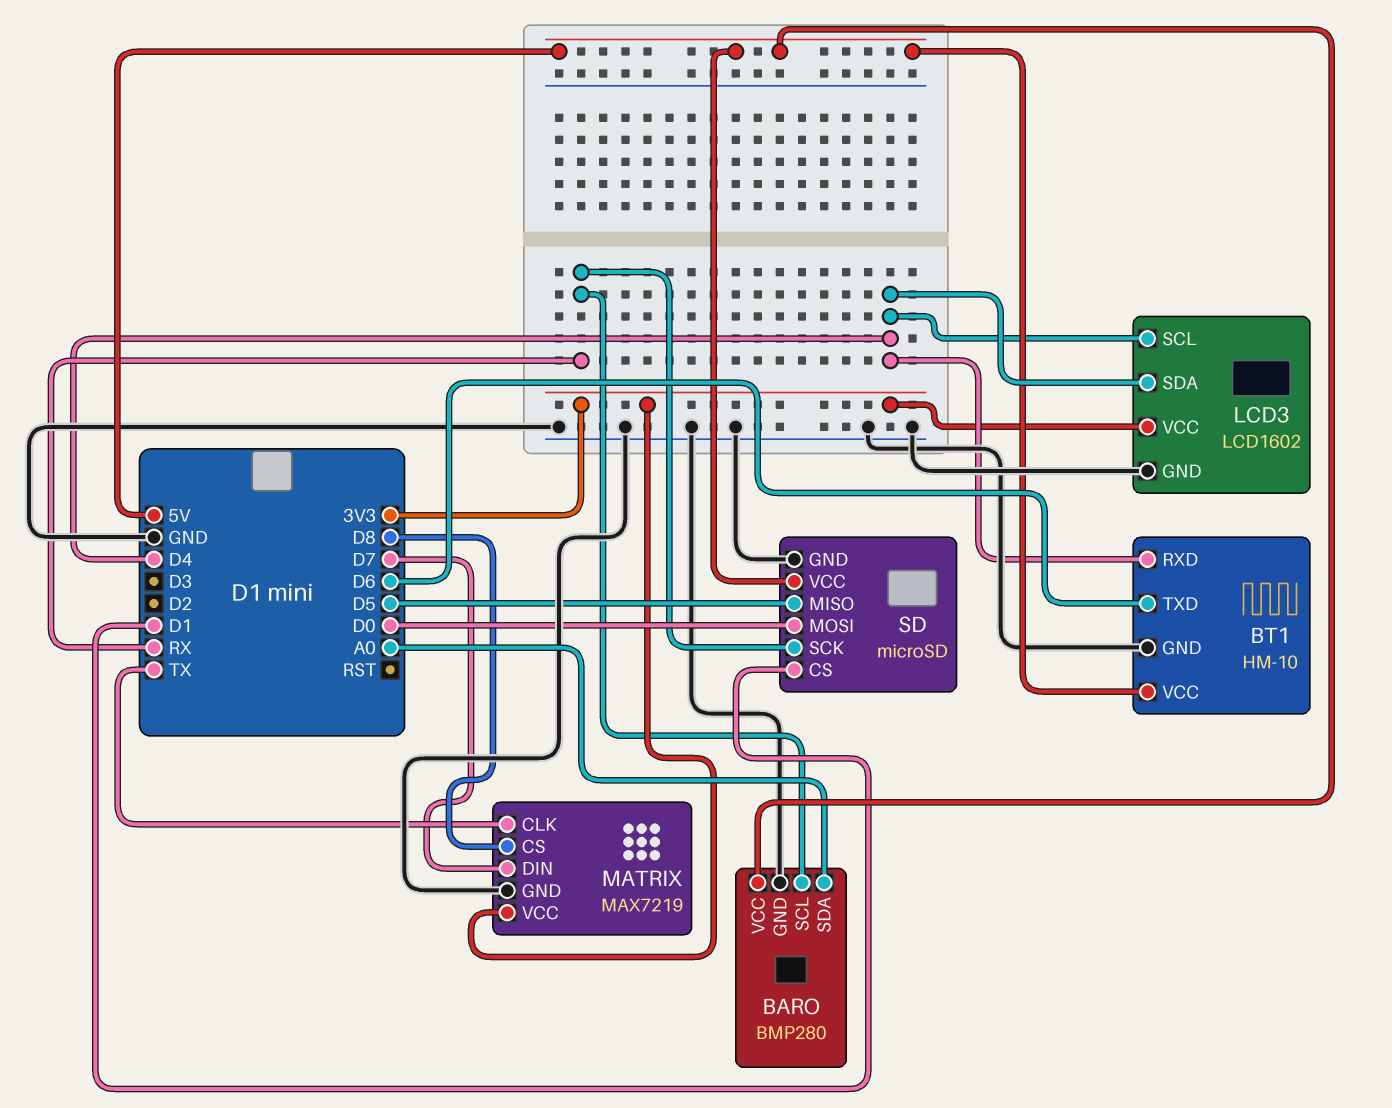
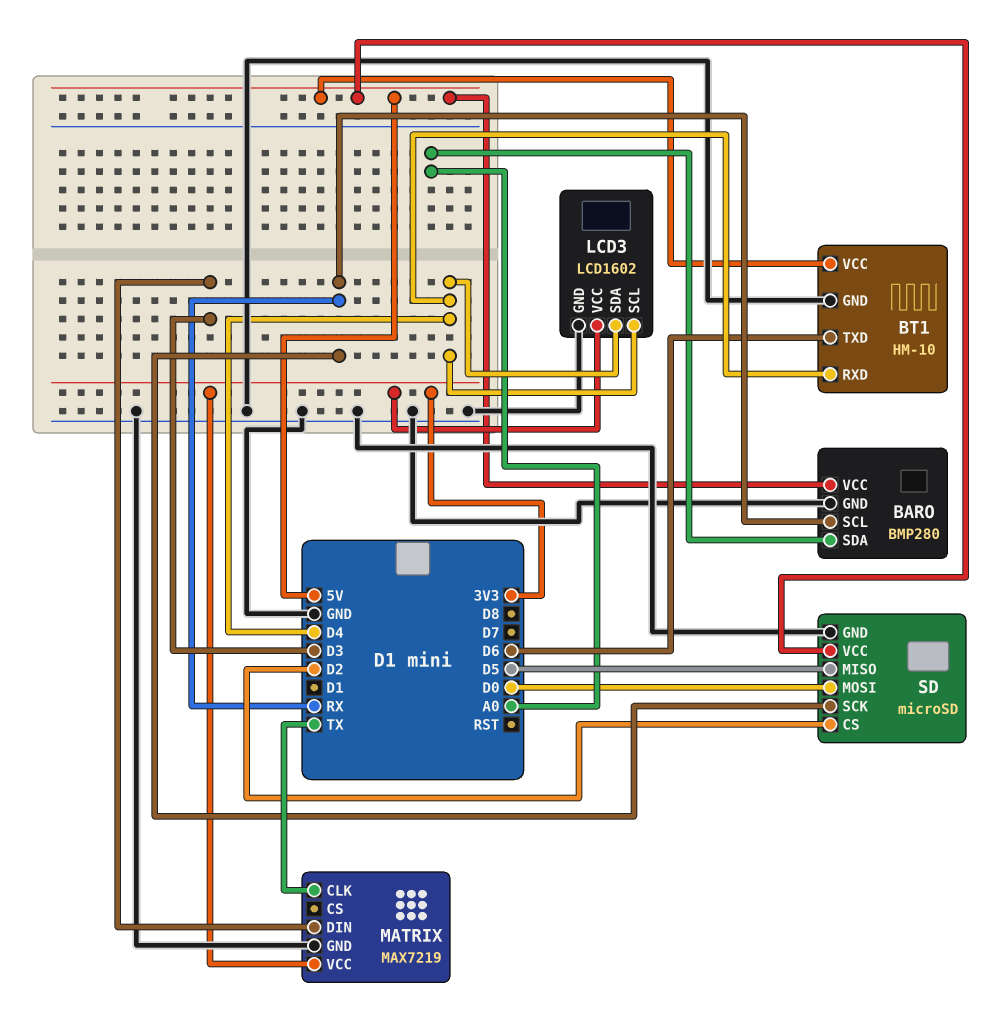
MATRIX pin CS: D8 -> none
MATRIX pin DIN: D7 -> D3
SD pin CS: D1 -> D2

